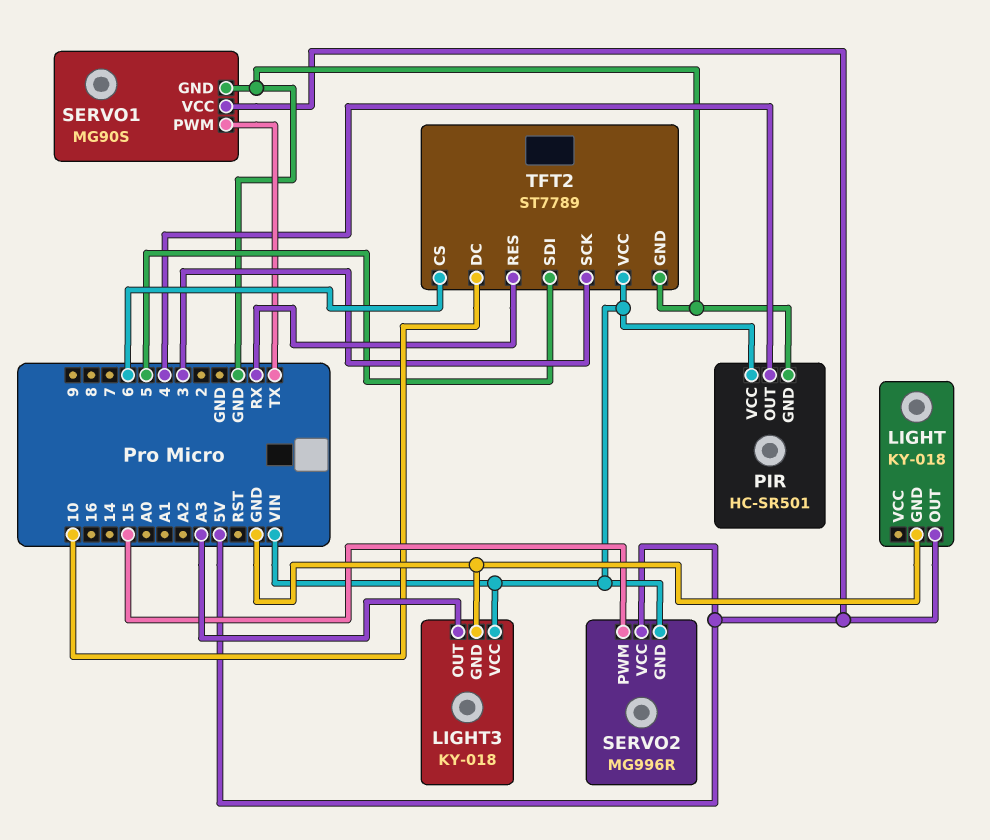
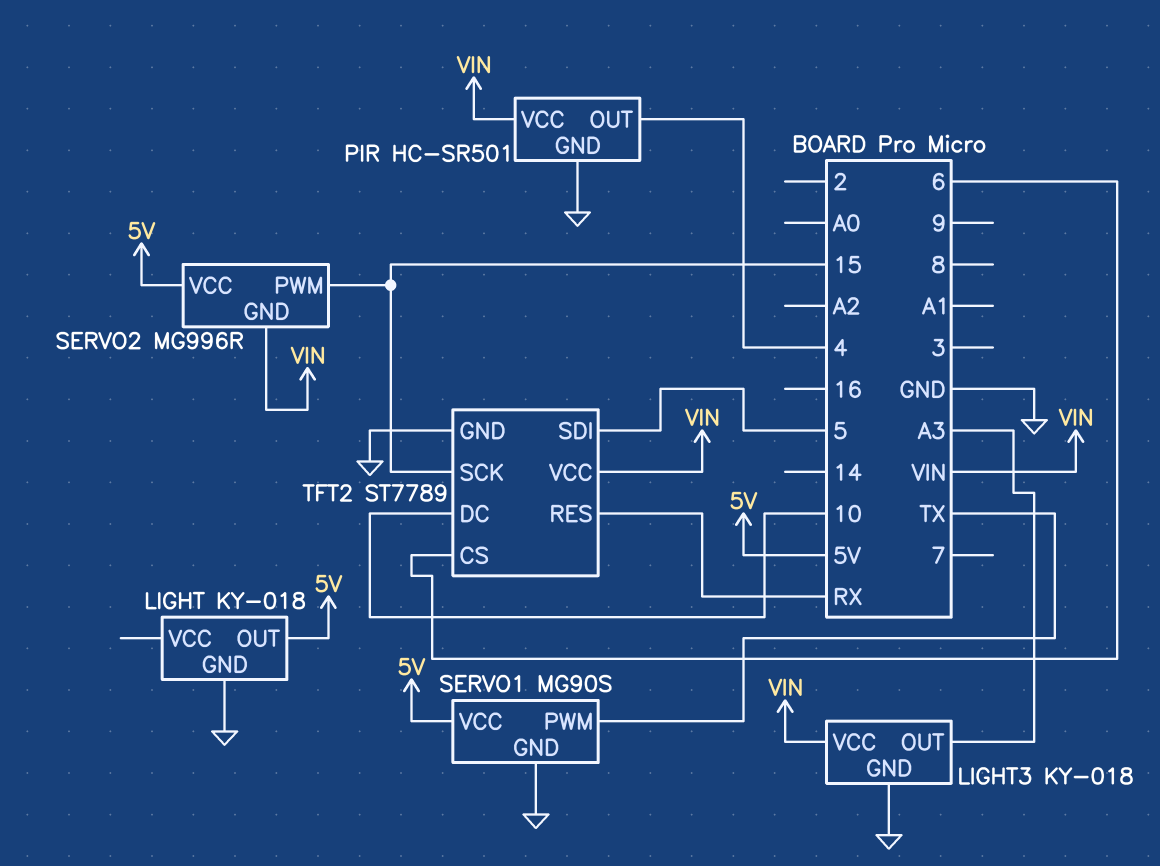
TFT2 pin SCK: 3 -> 15

